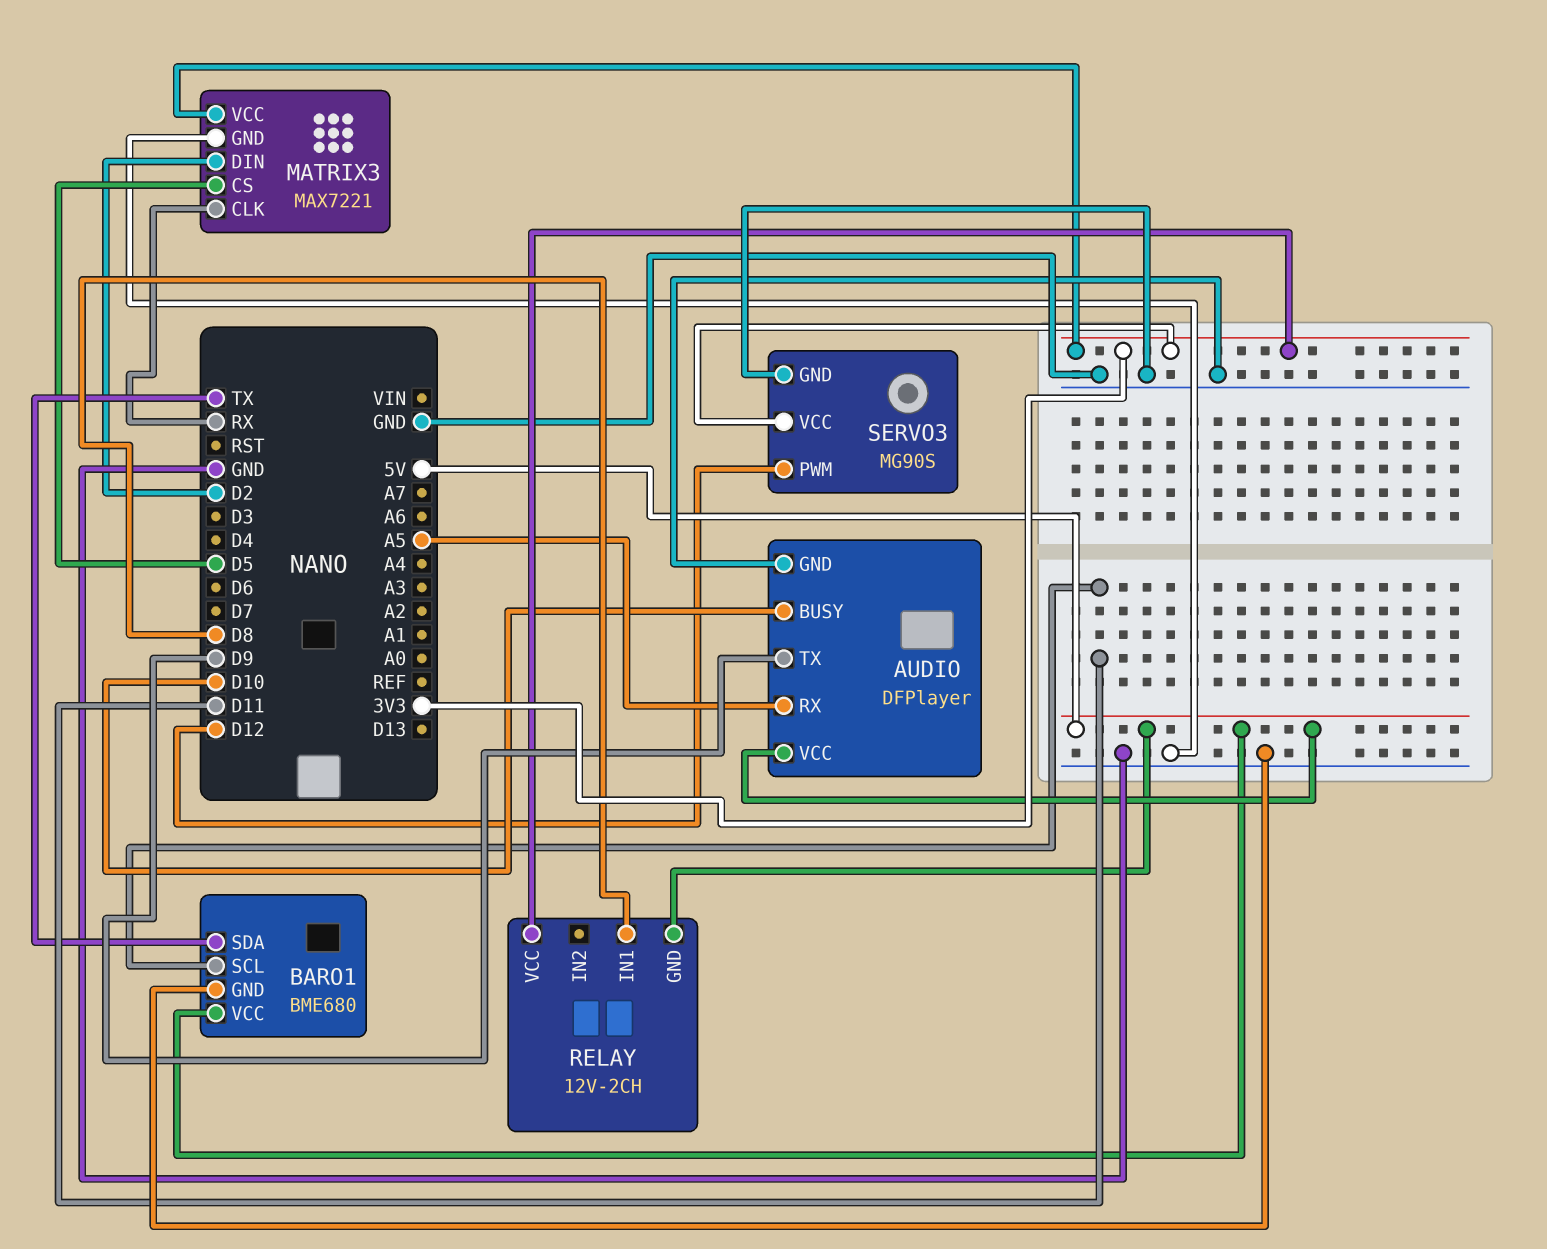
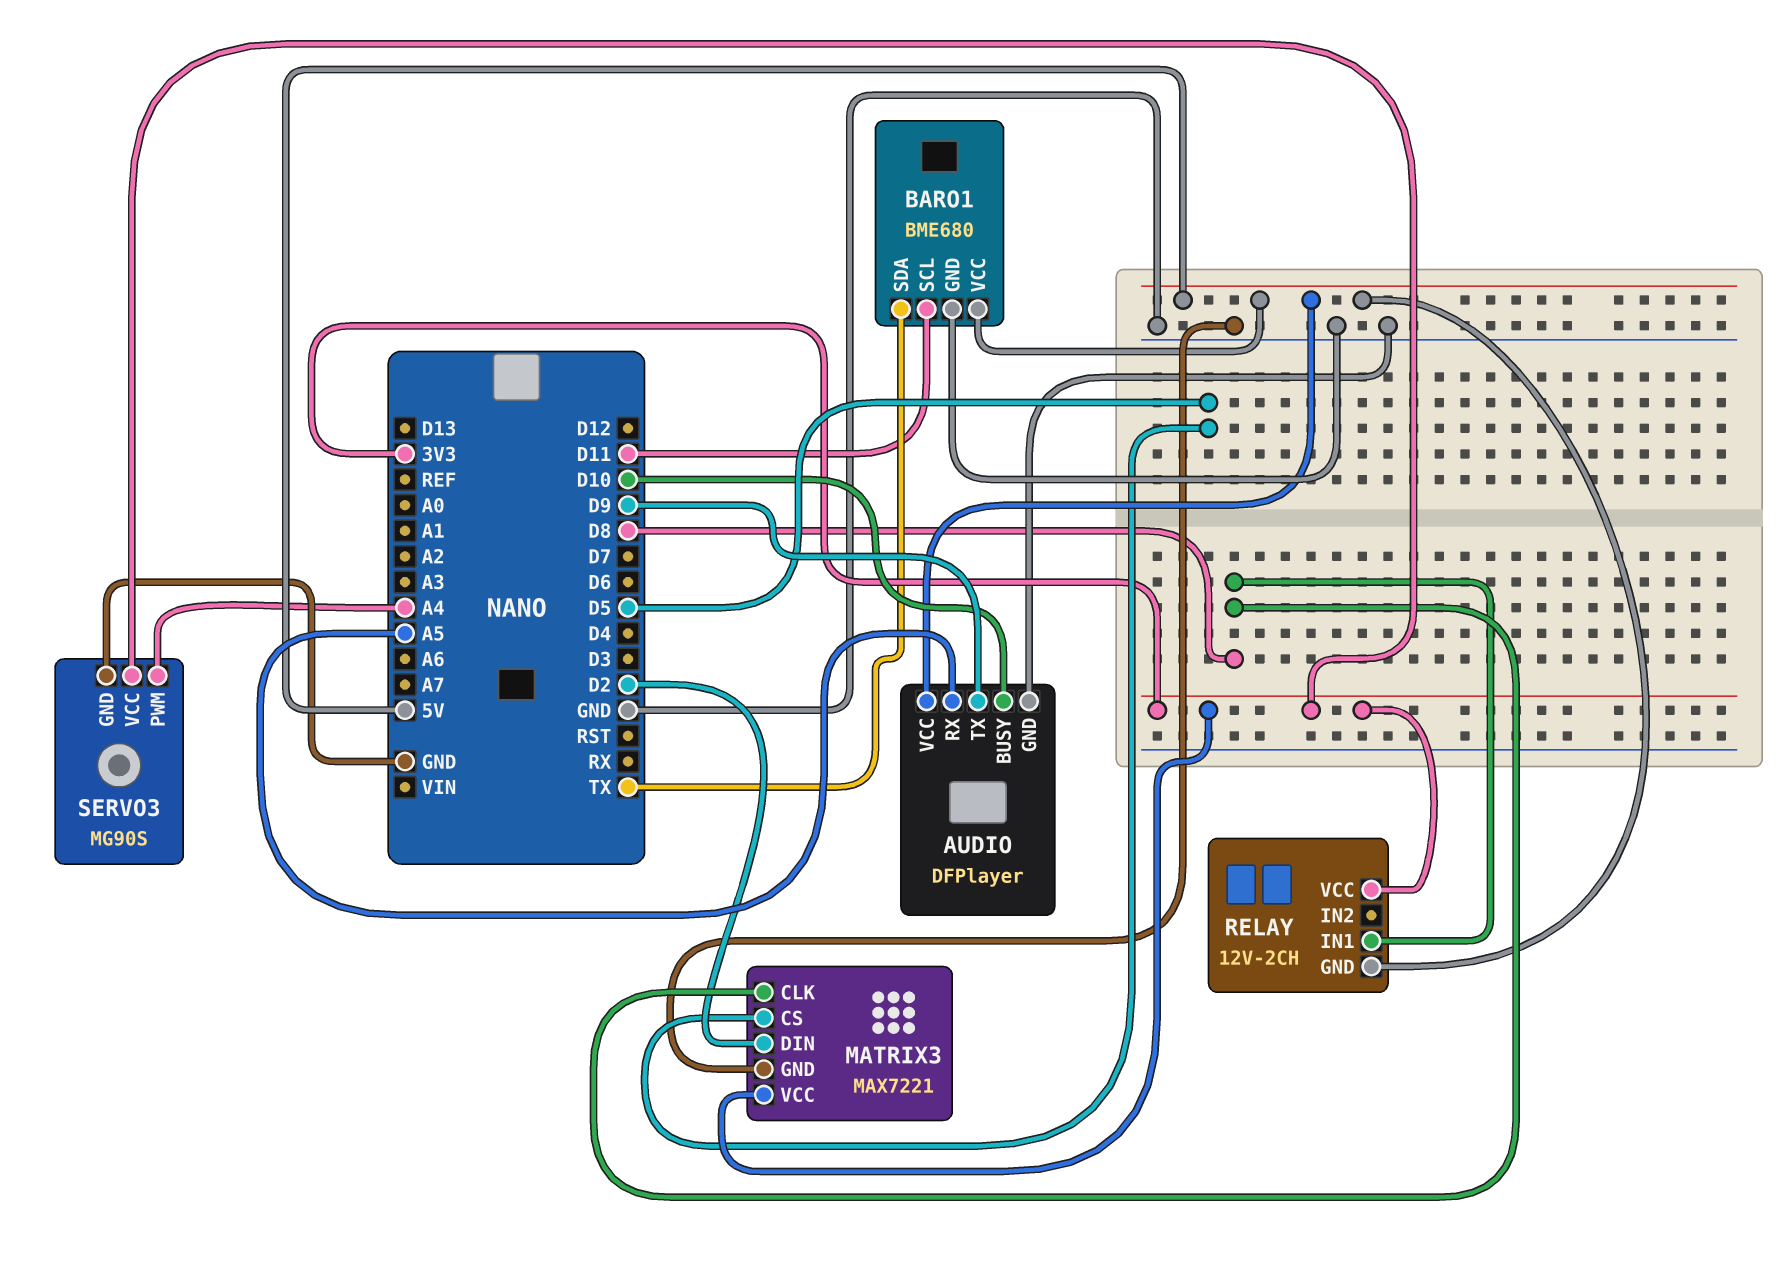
MATRIX3 pin CLK: RX -> D8
SERVO3 pin PWM: D12 -> A4

